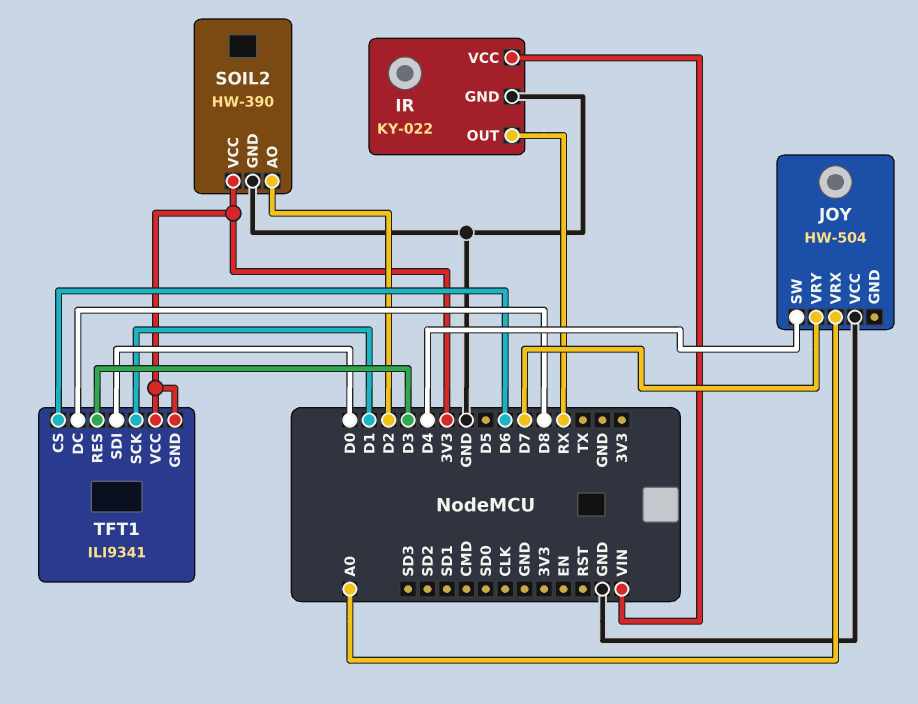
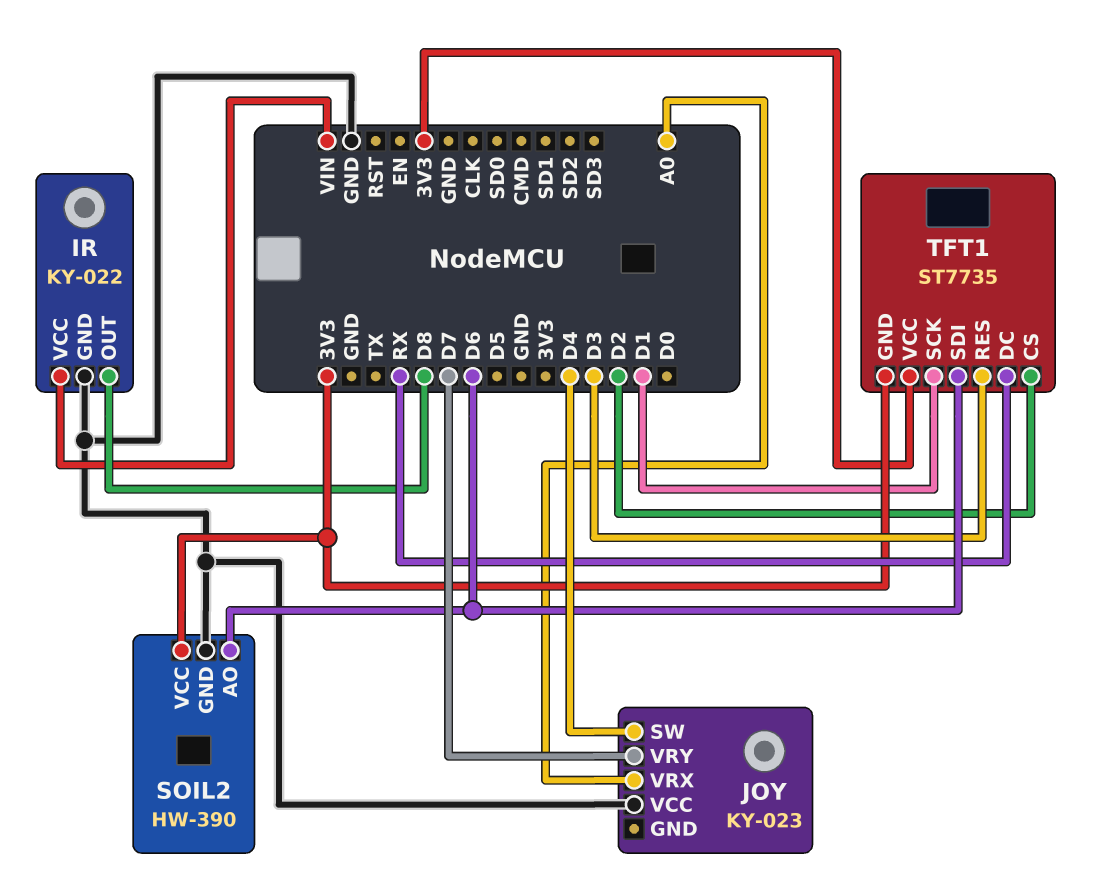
IR pin OUT: RX -> D8
JOY: HW-504 -> KY-023
SOIL2 pin AO: D2 -> D6
TFT1: ILI9341 -> ST7735
TFT1 pin CS: D6 -> D2
TFT1 pin DC: D8 -> RX
TFT1 pin SDI: D0 -> D6

